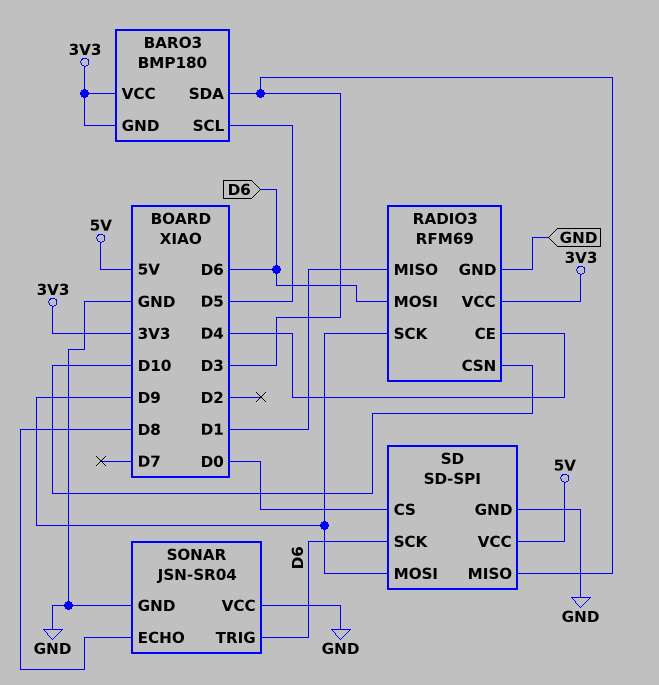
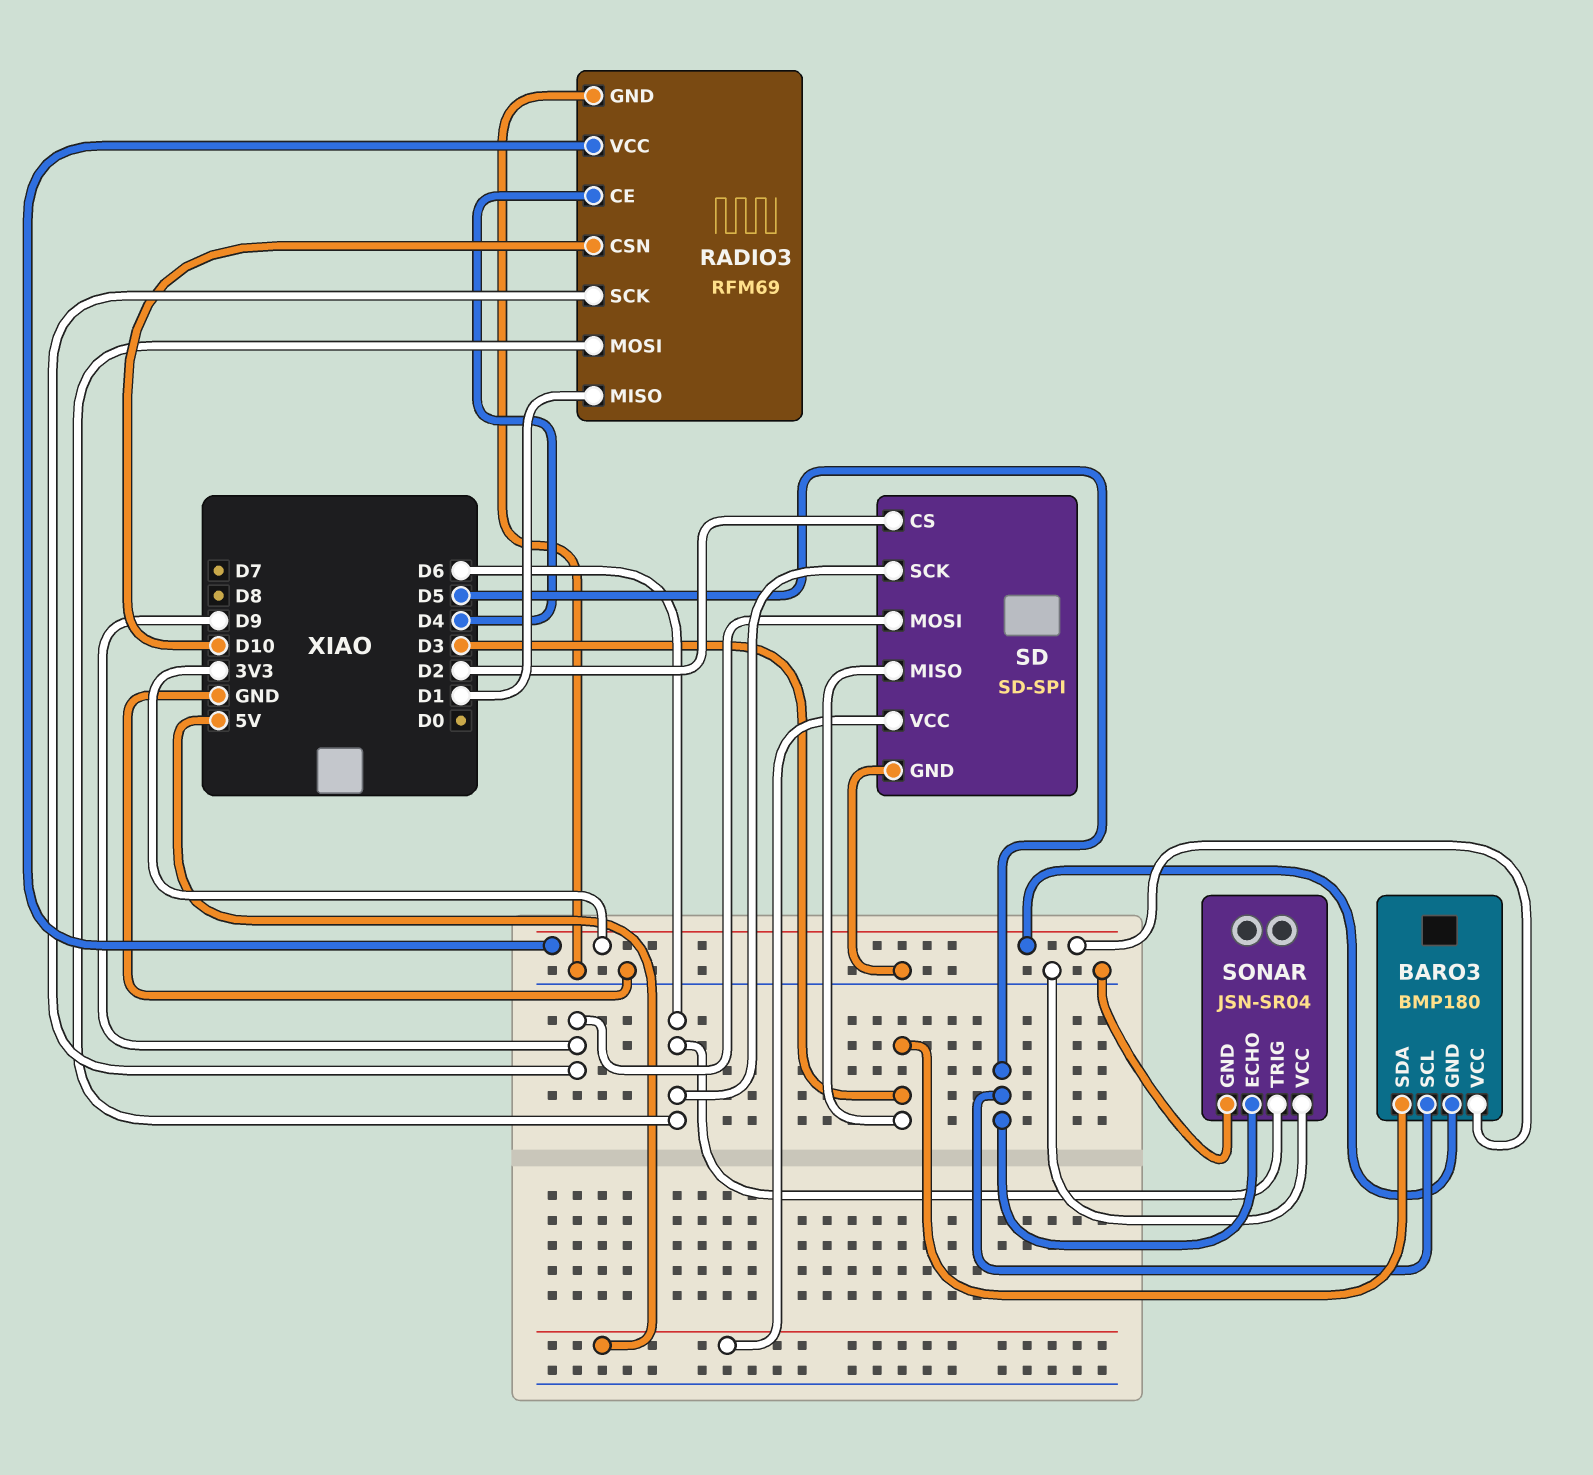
SD pin CS: D0 -> D2
SONAR pin ECHO: D8 -> D5

